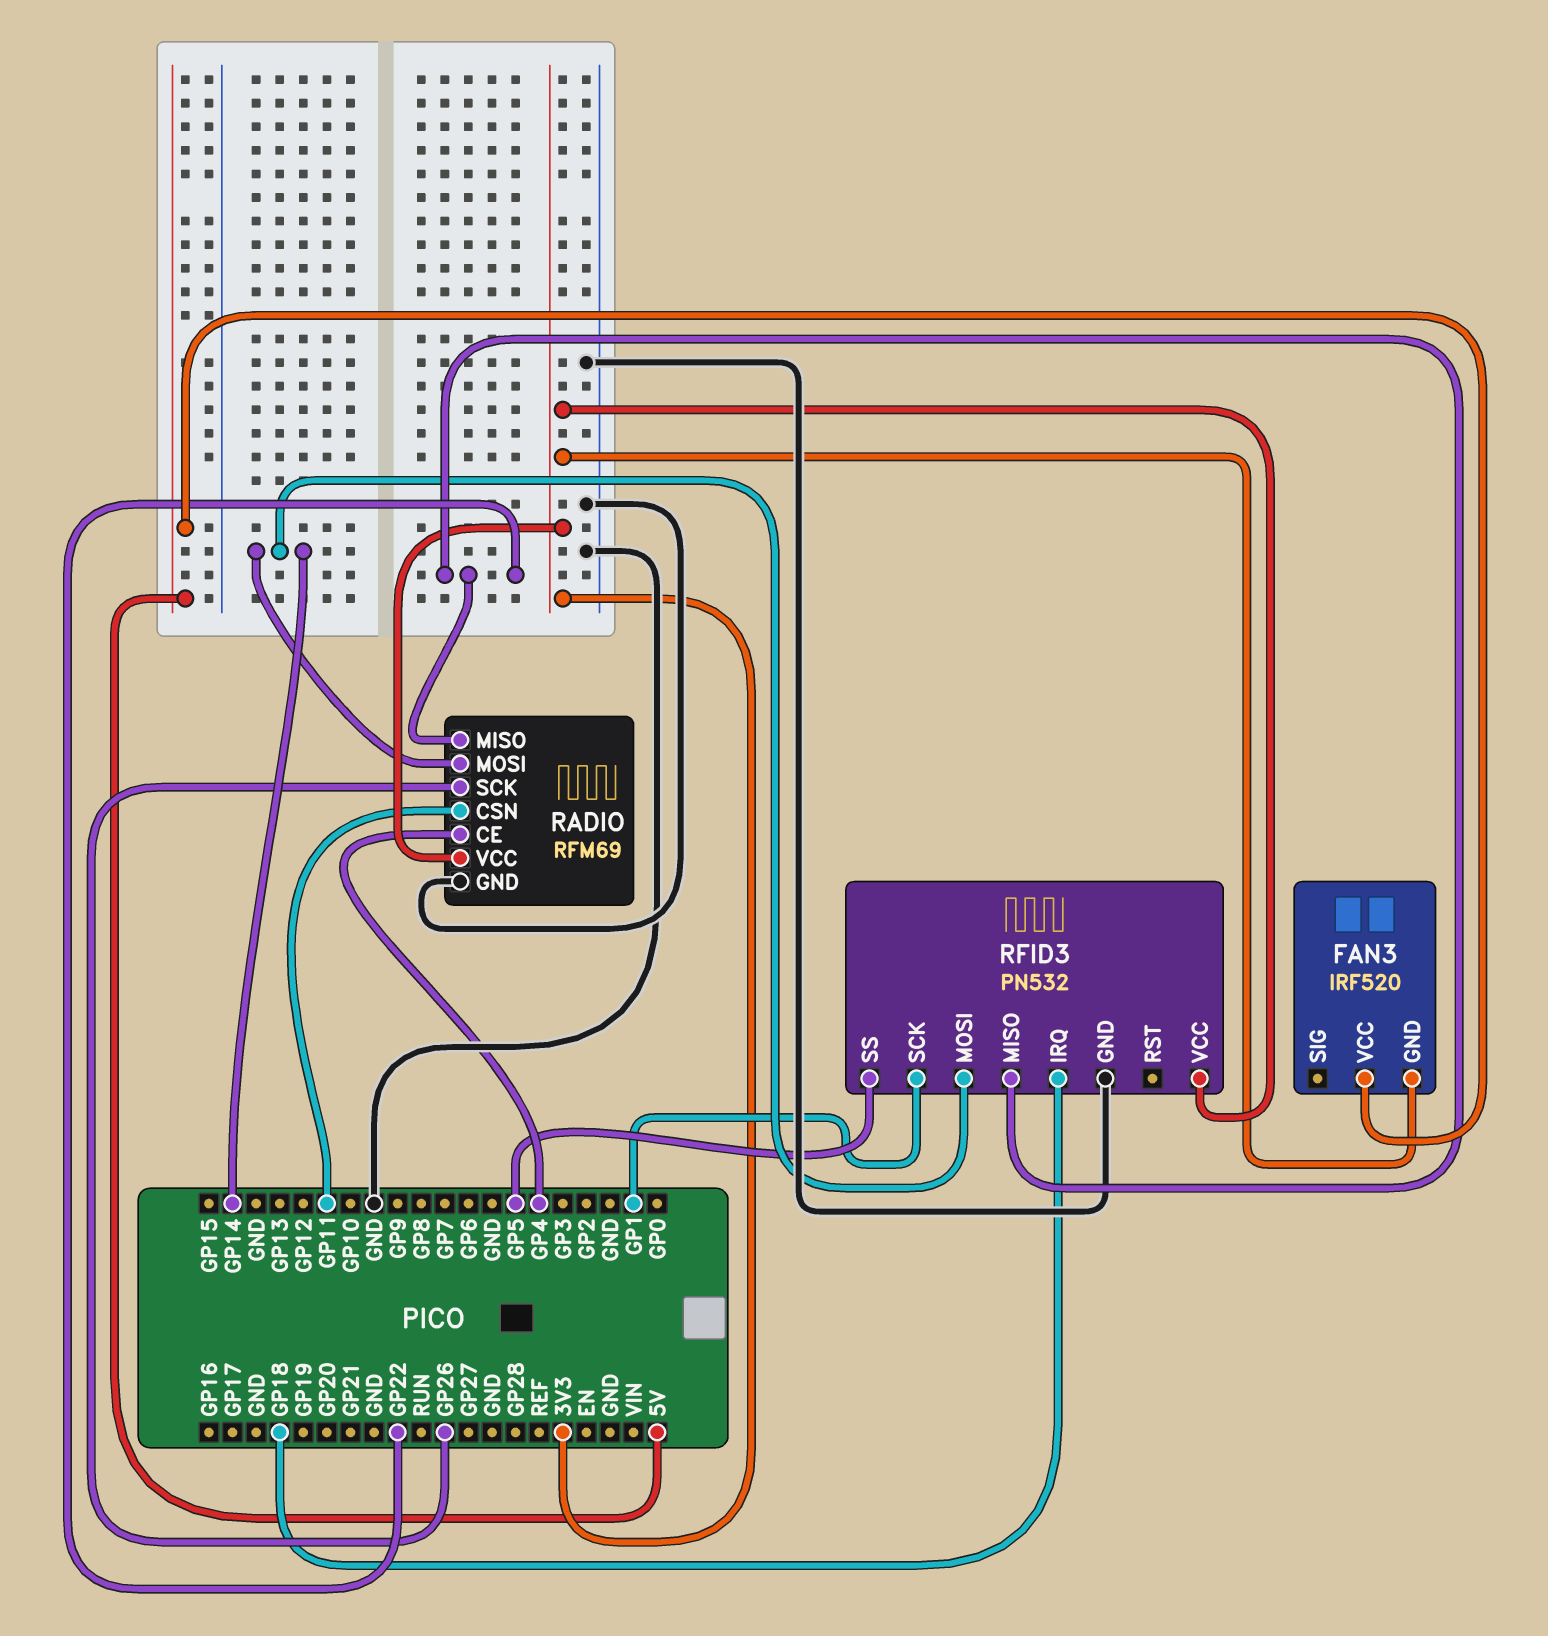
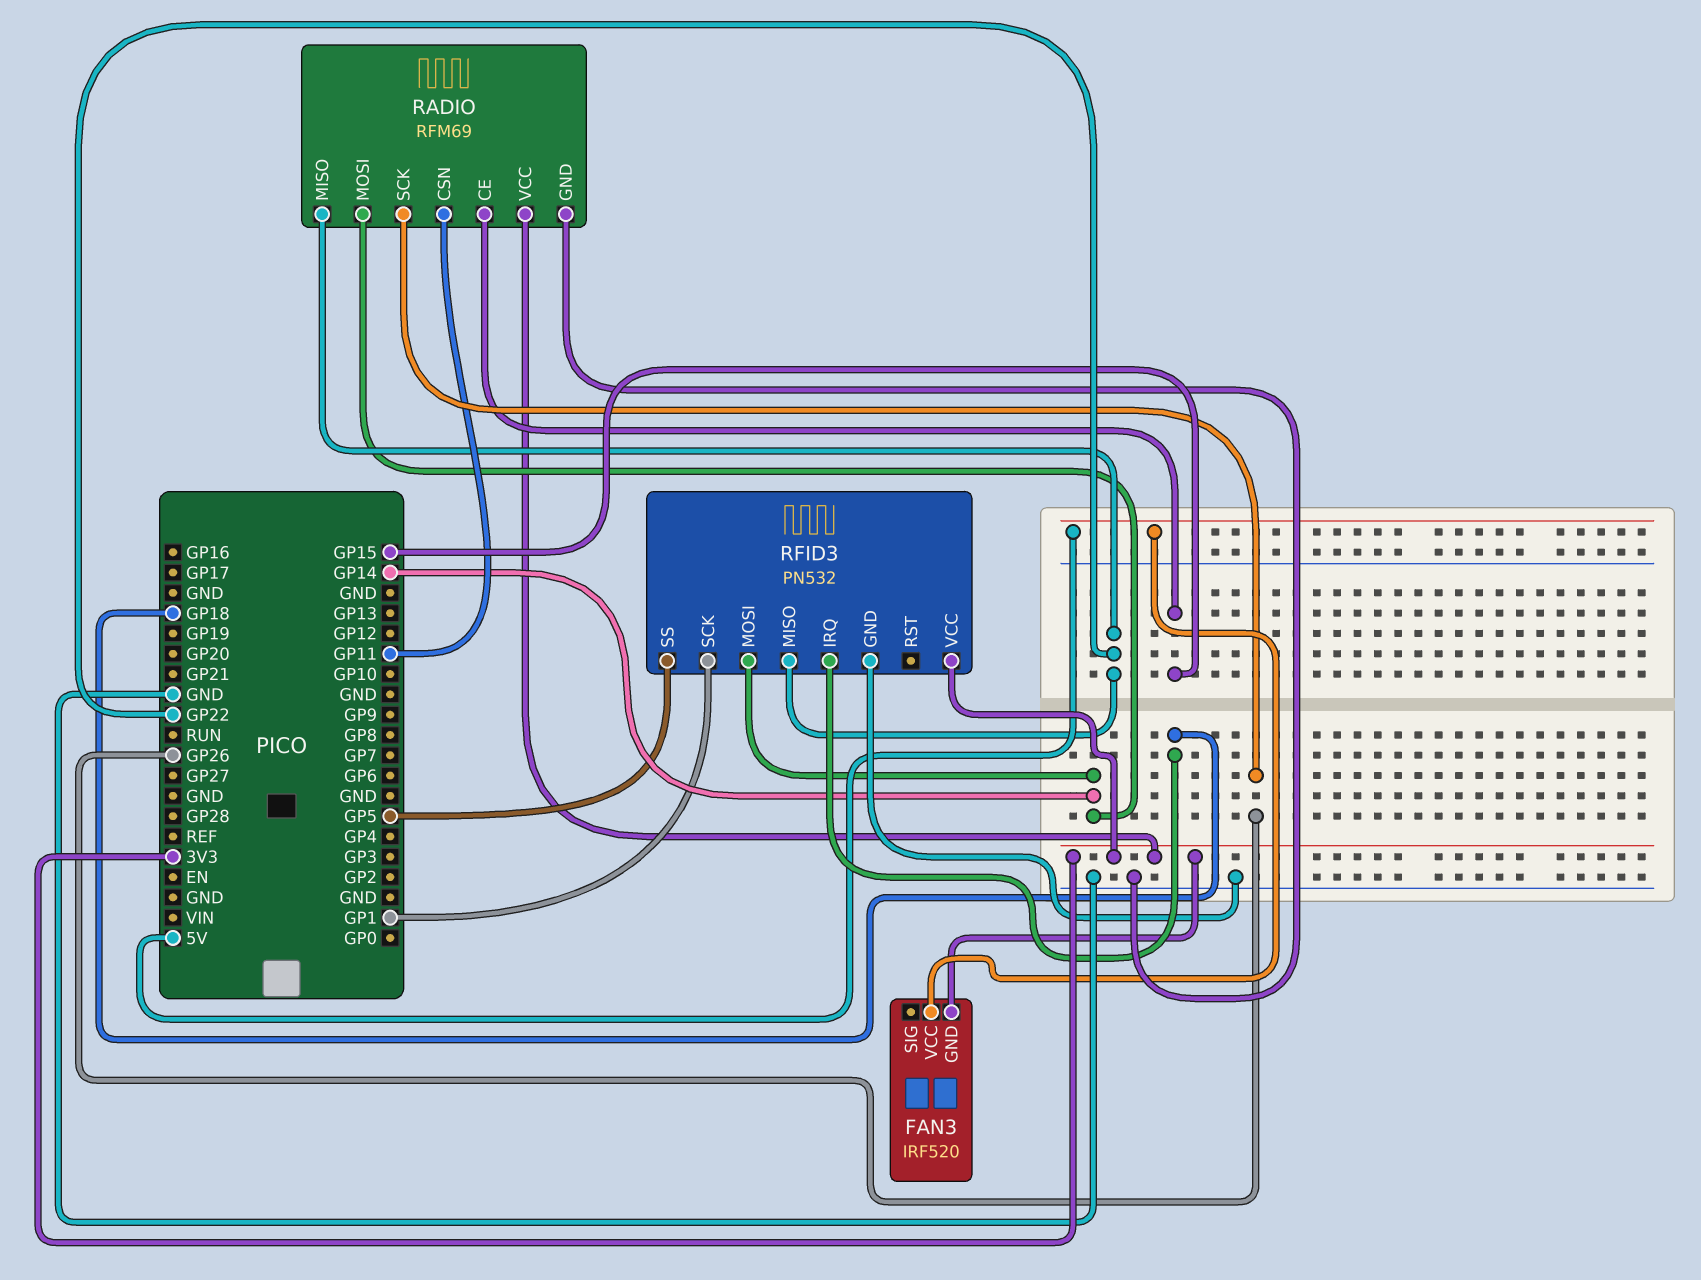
RADIO pin CE: GP4 -> GP15

